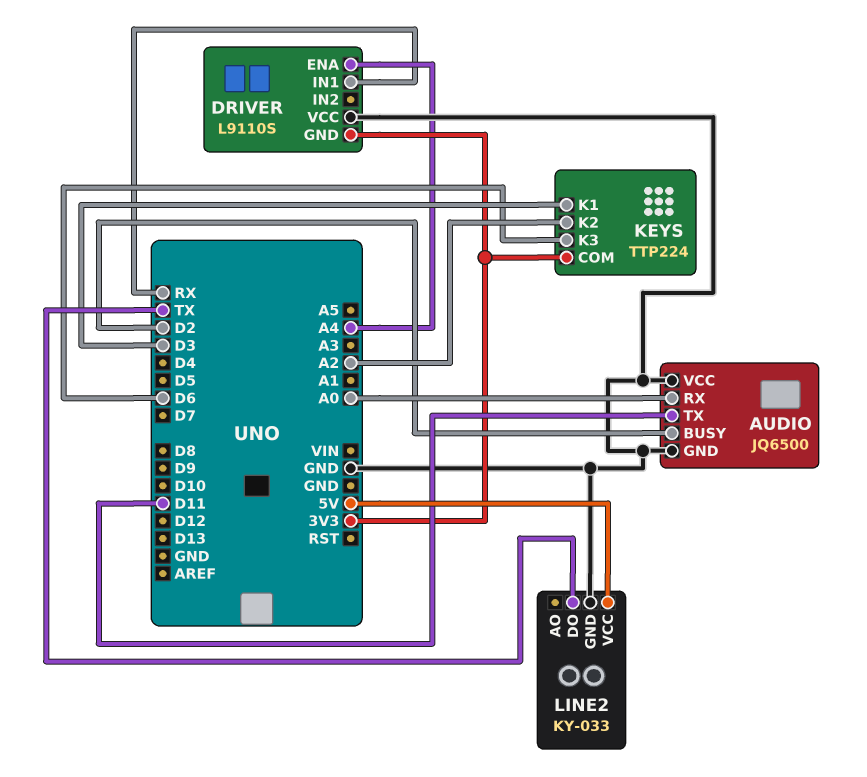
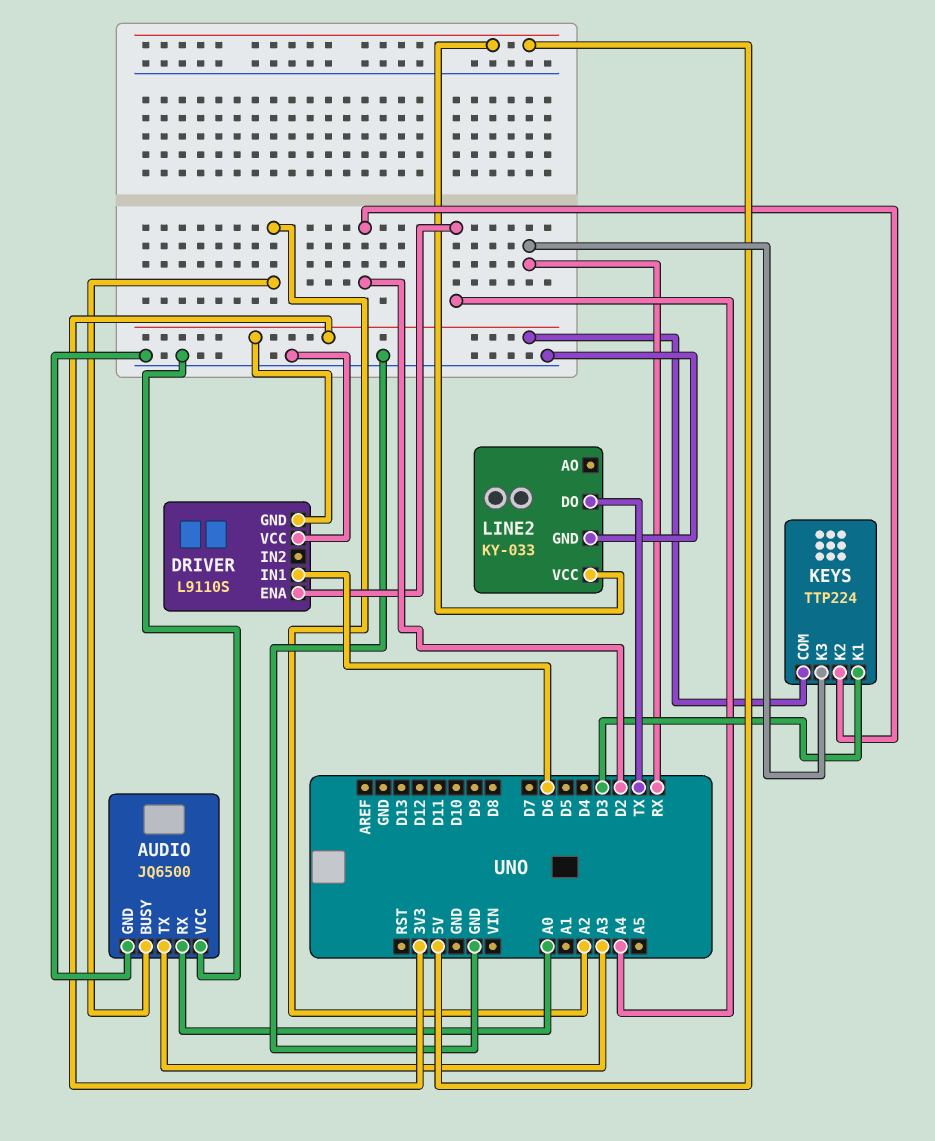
AUDIO pin BUSY: D2 -> A2
AUDIO pin TX: D11 -> A3
DRIVER pin IN1: RX -> D6
KEYS pin K2: A2 -> D2
KEYS pin K3: D6 -> RX

